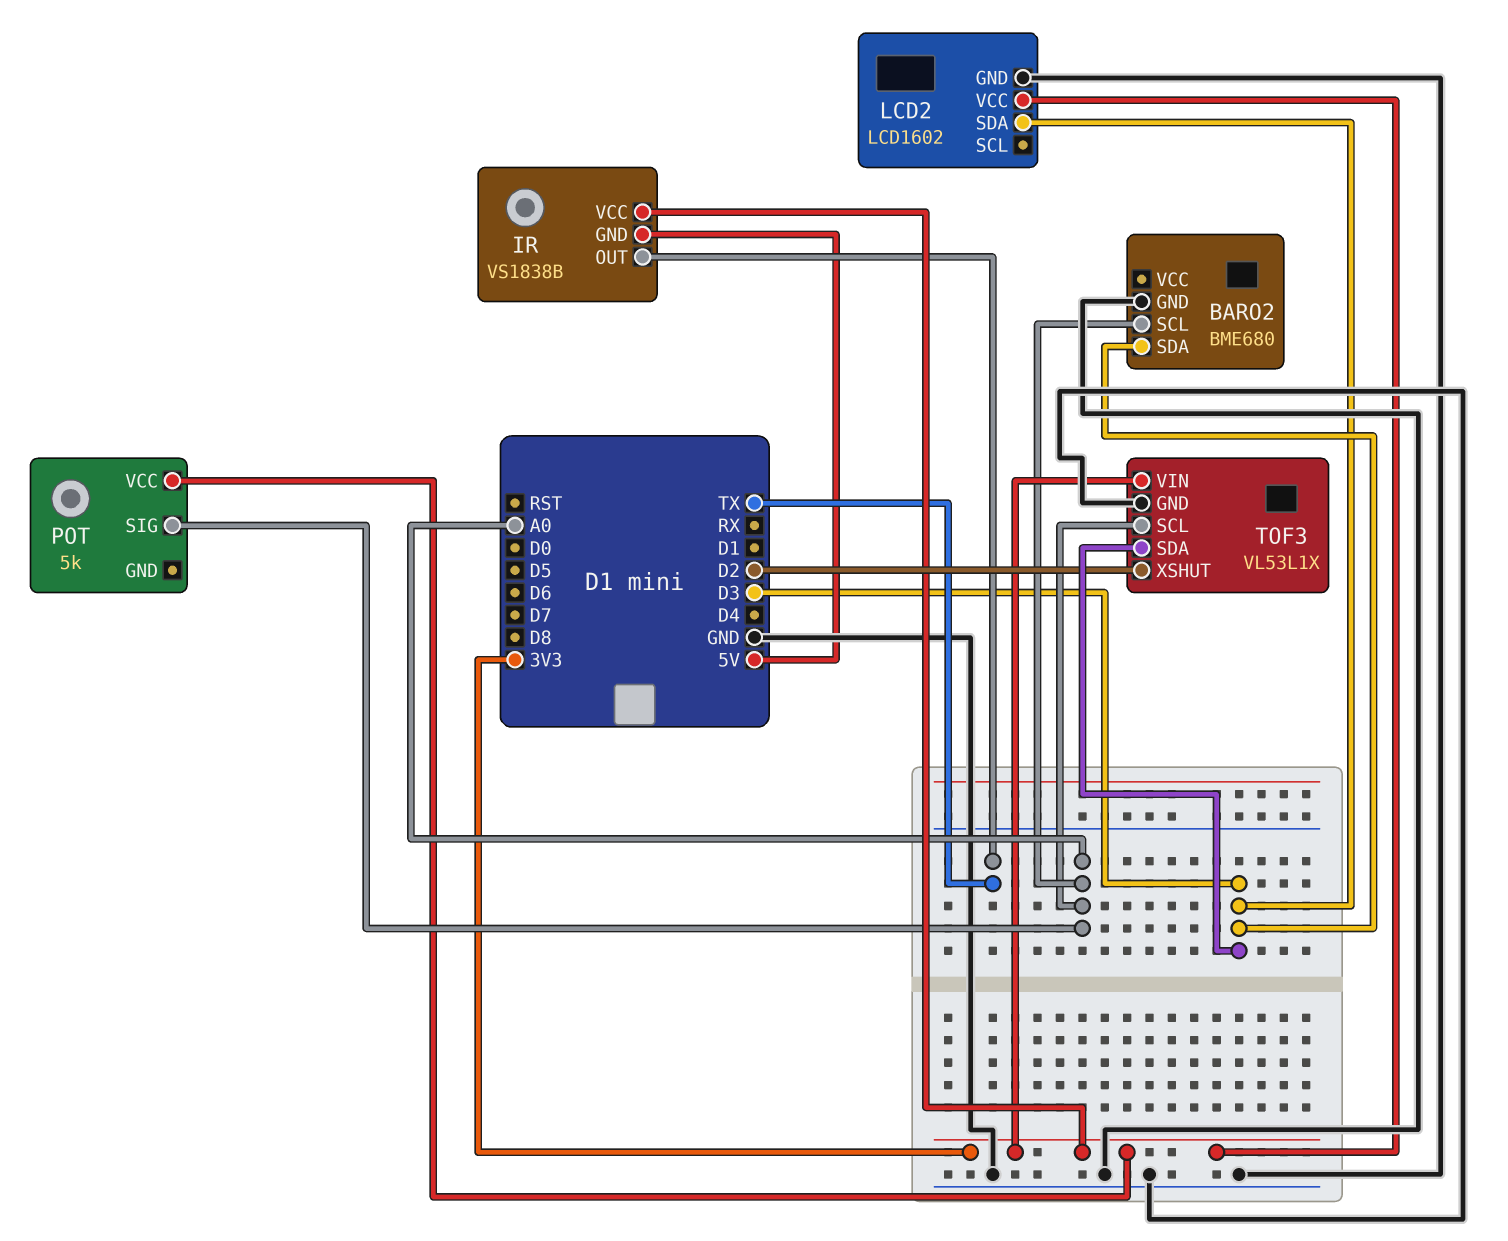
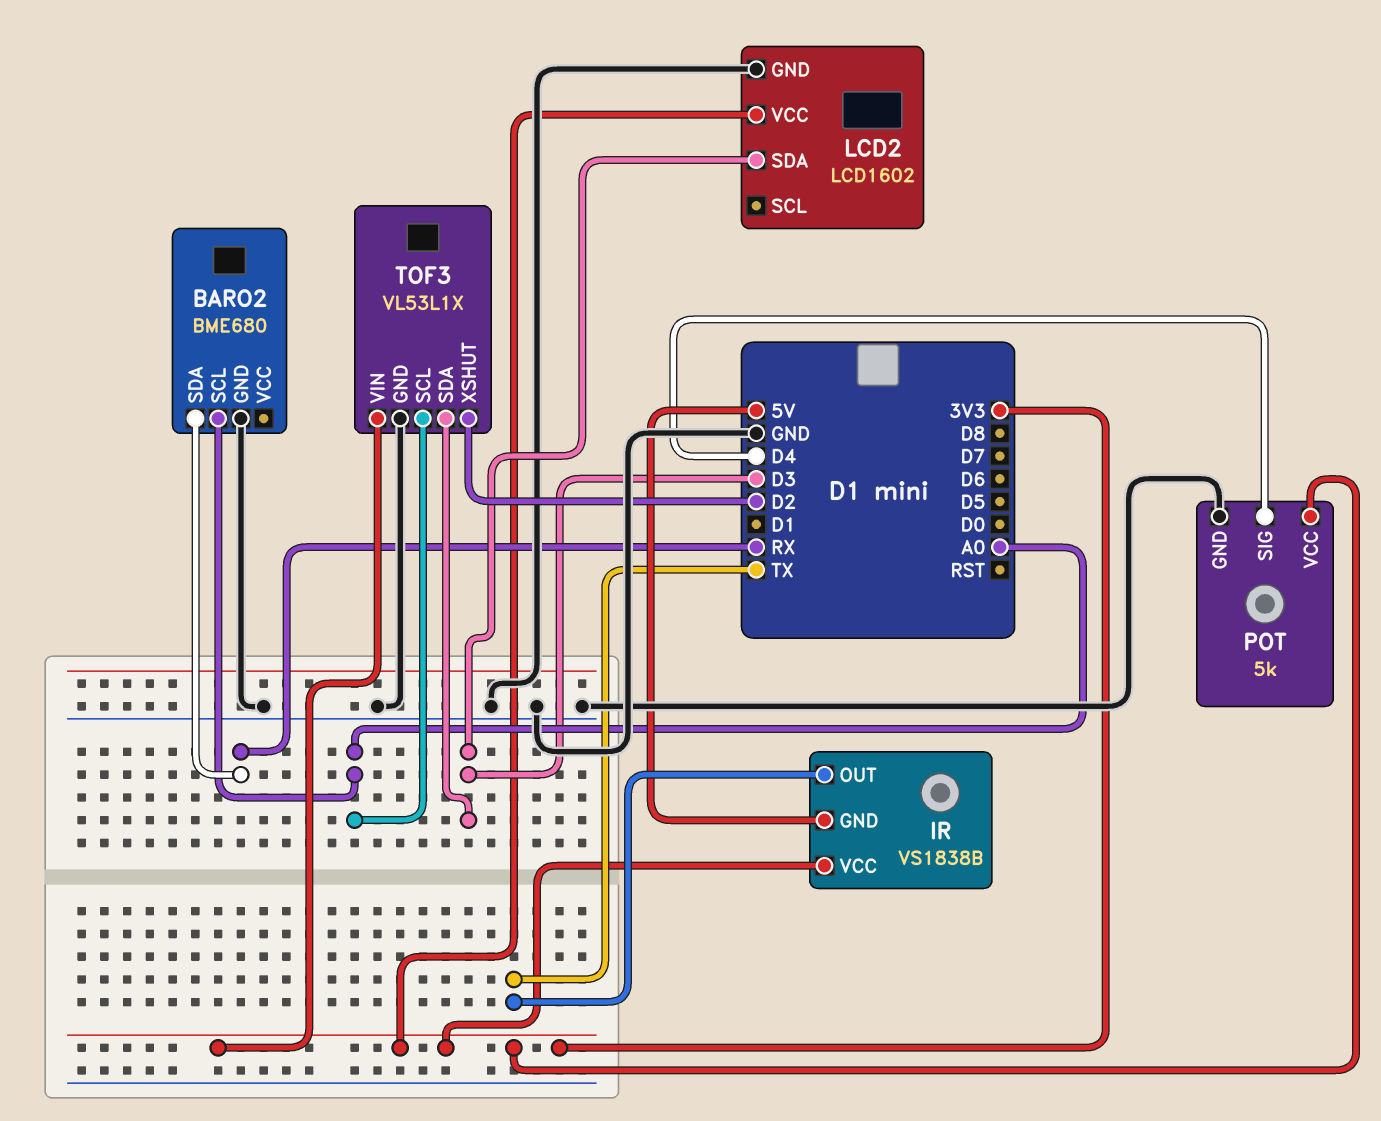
BARO2 pin SDA: D3 -> RX
POT pin GND: none -> GND
POT pin SIG: A0 -> D4

